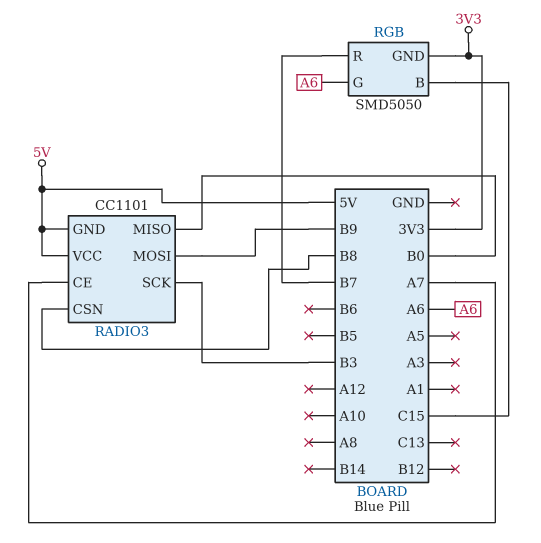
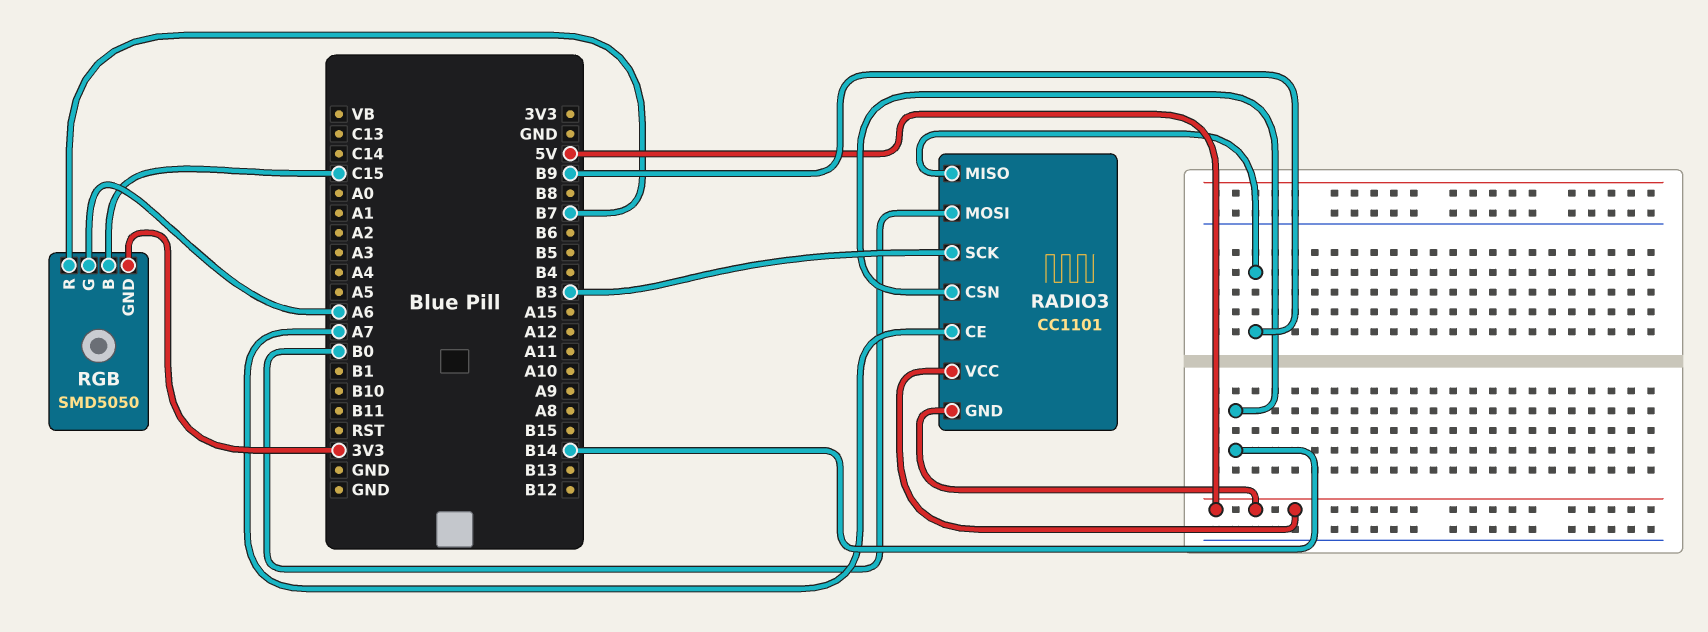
RADIO3 pin CSN: B8 -> B14
RADIO3 pin MISO: B0 -> B9
RADIO3 pin MOSI: B9 -> B0

